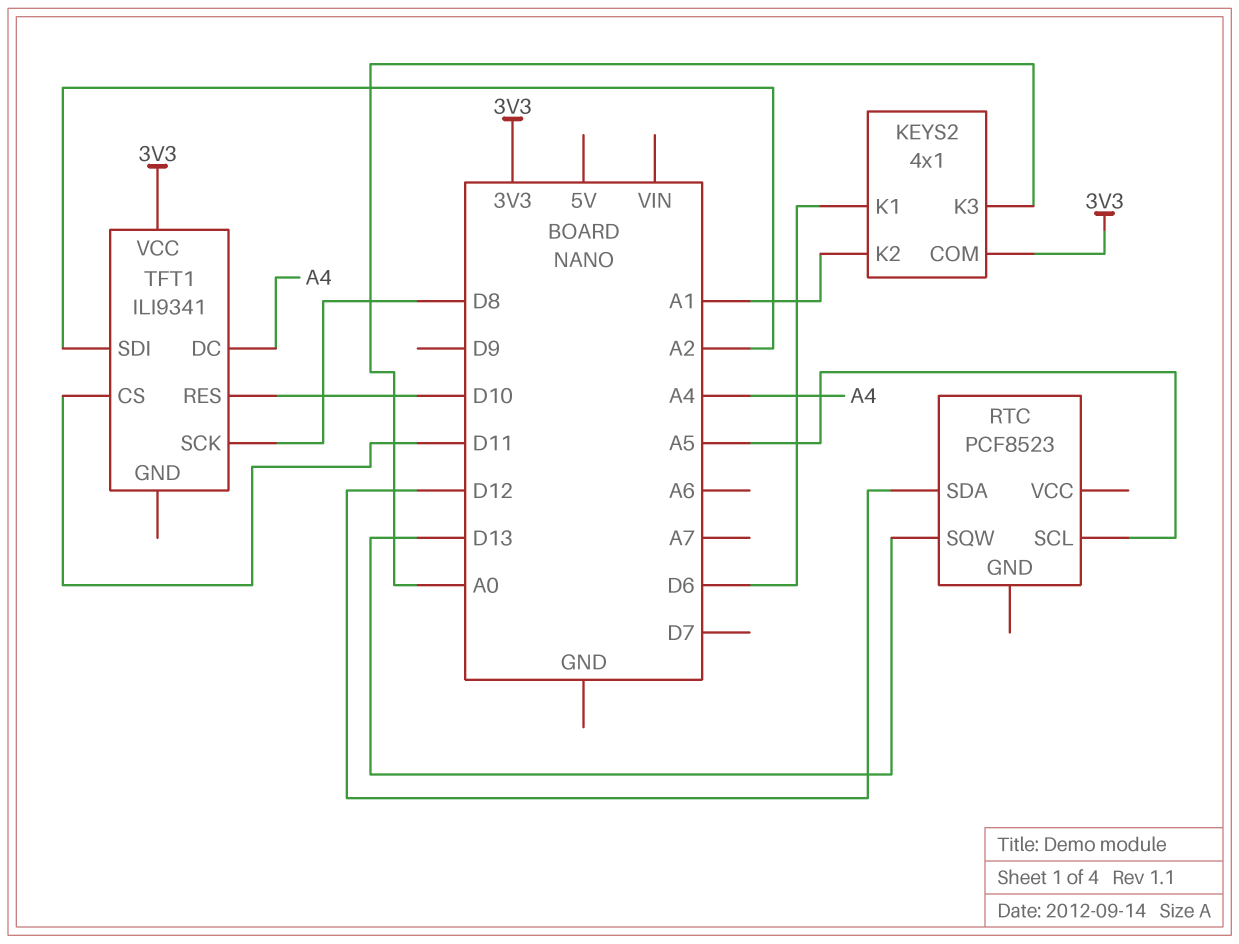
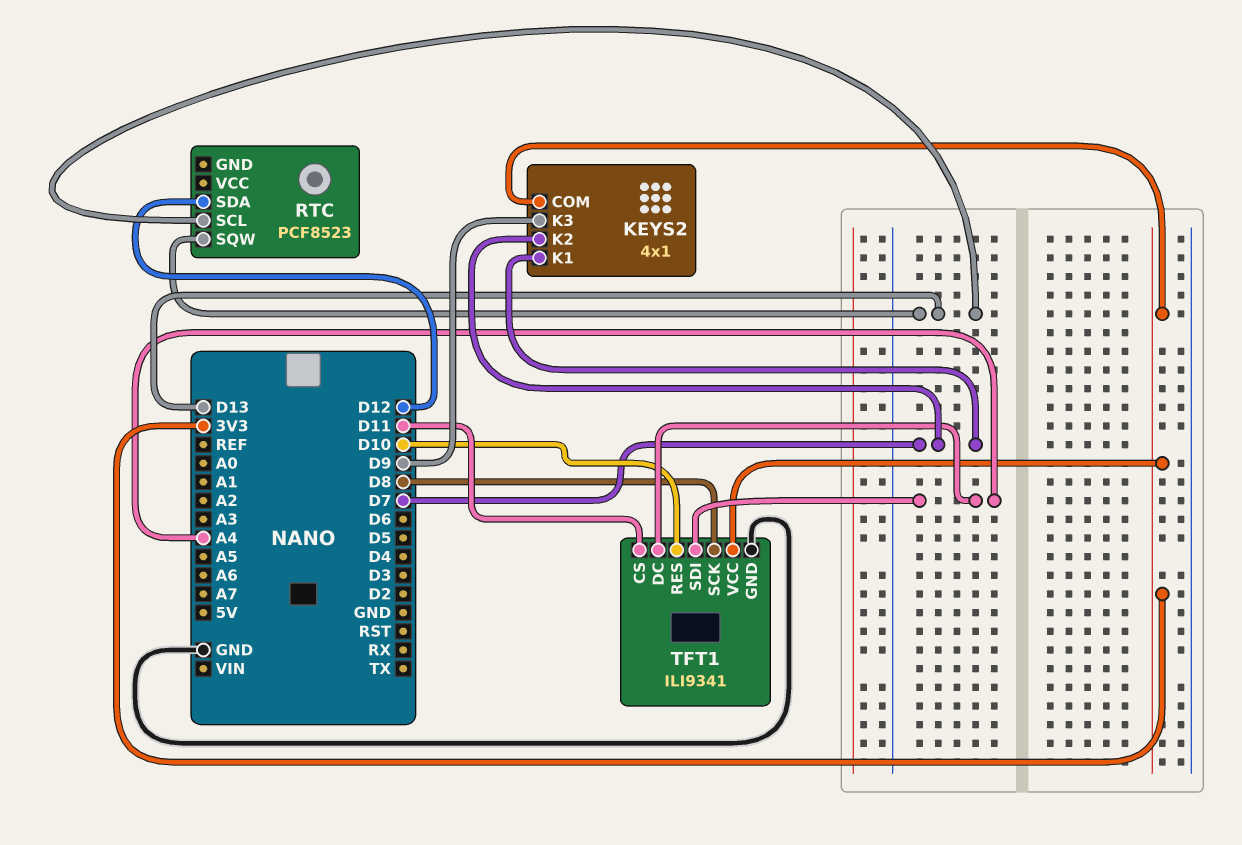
KEYS2 pin K1: D6 -> D7
KEYS2 pin K2: A1 -> D7
KEYS2 pin K3: A0 -> D9
RTC pin SCL: A5 -> D13
TFT1 pin GND: none -> GND
TFT1 pin SDI: A2 -> A4

